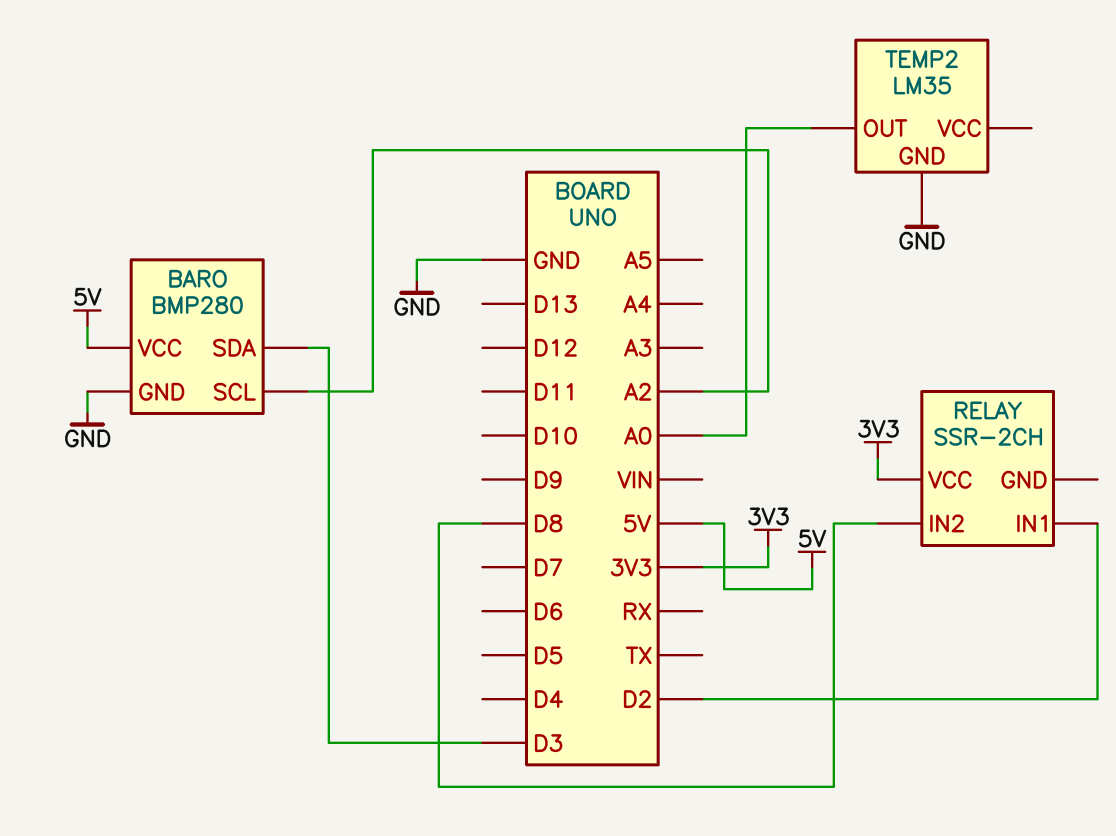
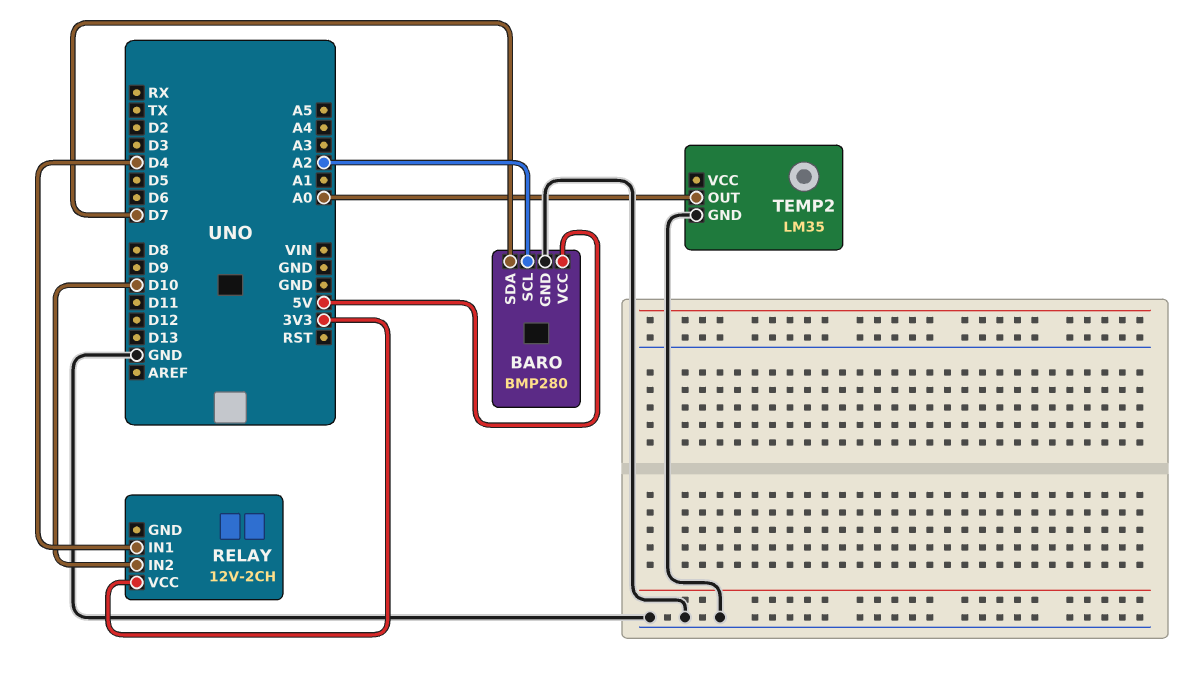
BARO pin SDA: D3 -> D7
RELAY: SSR-2CH -> 12V-2CH
RELAY pin IN1: D2 -> D4
RELAY pin IN2: D8 -> D10

